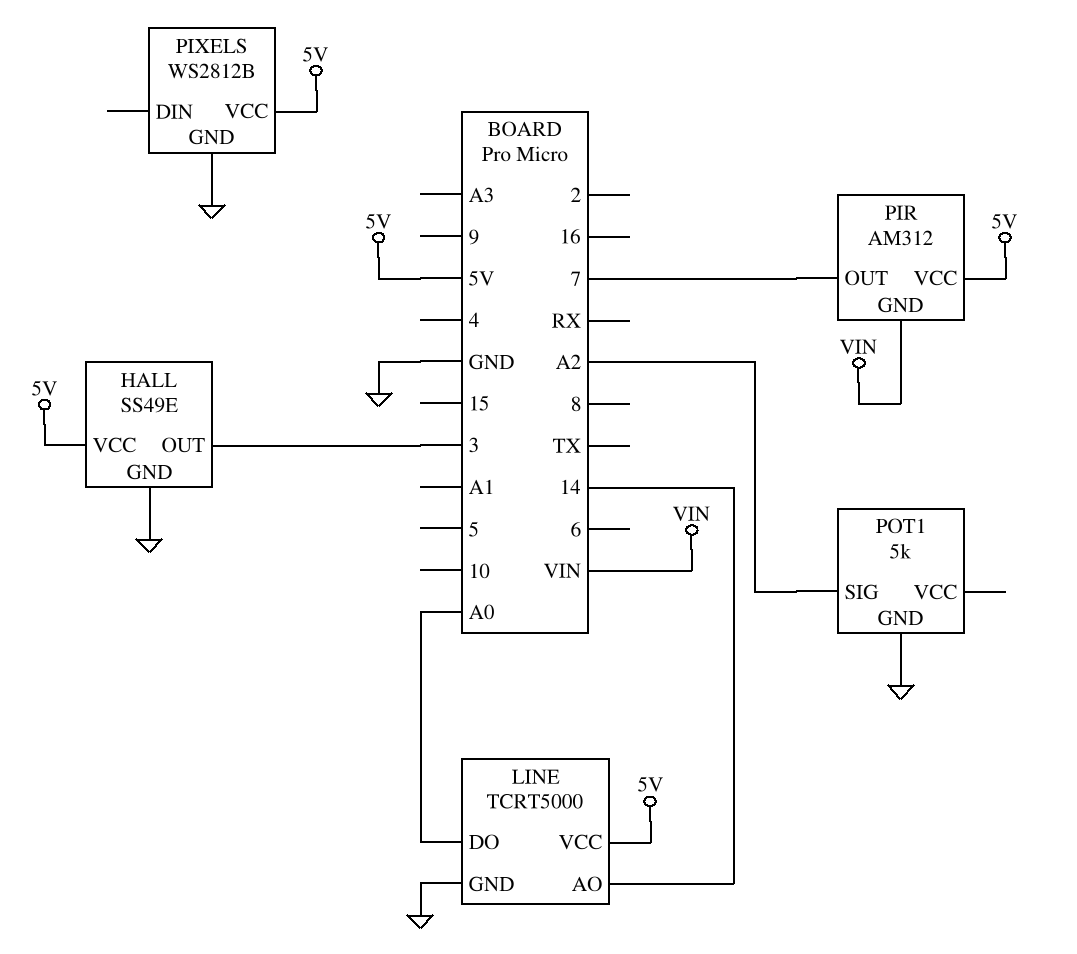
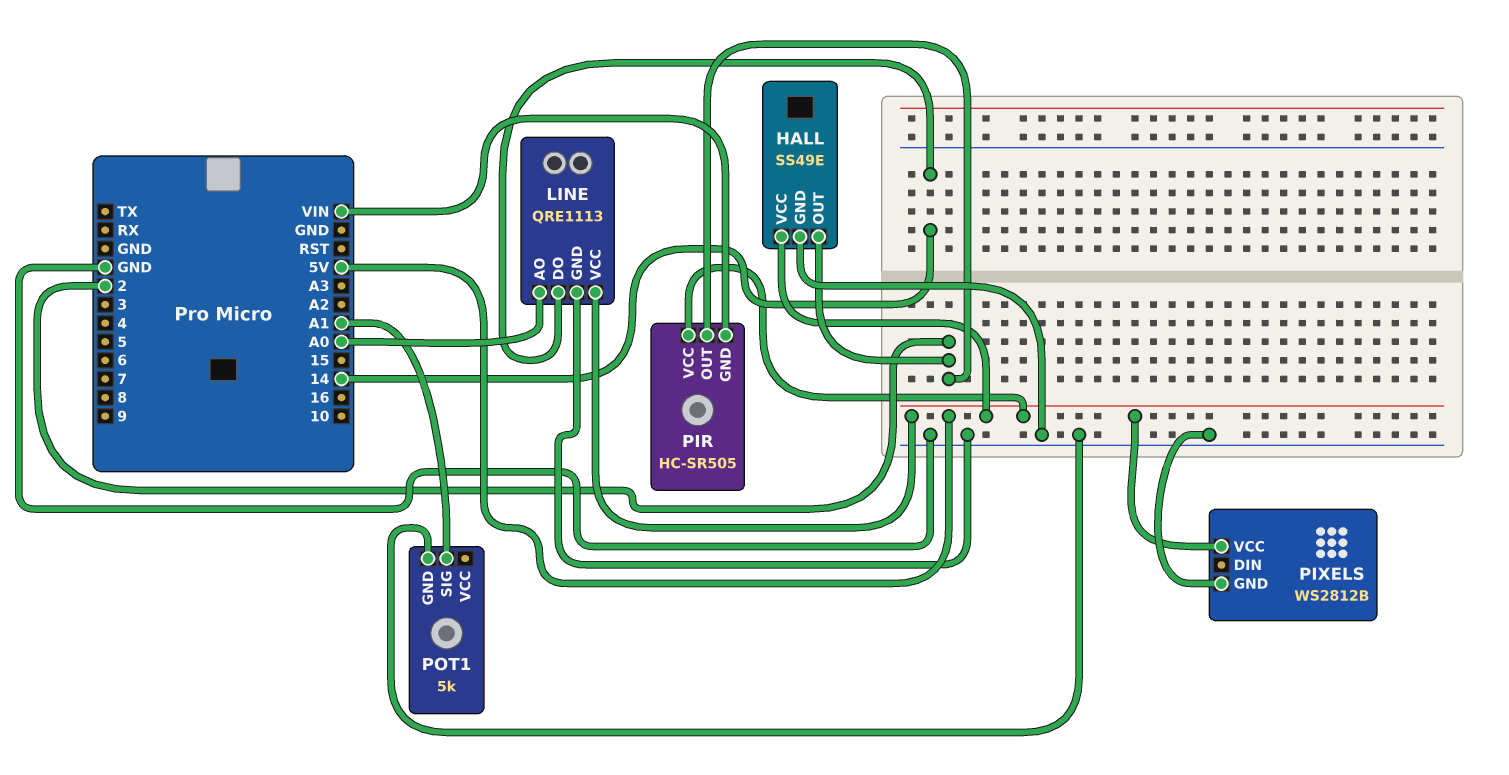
HALL pin OUT: 3 -> 2
LINE: TCRT5000 -> QRE1113
LINE pin AO: 14 -> A0
LINE pin DO: A0 -> 14
PIR: AM312 -> HC-SR505
PIR pin OUT: 7 -> 2
POT1 pin SIG: A2 -> A1

